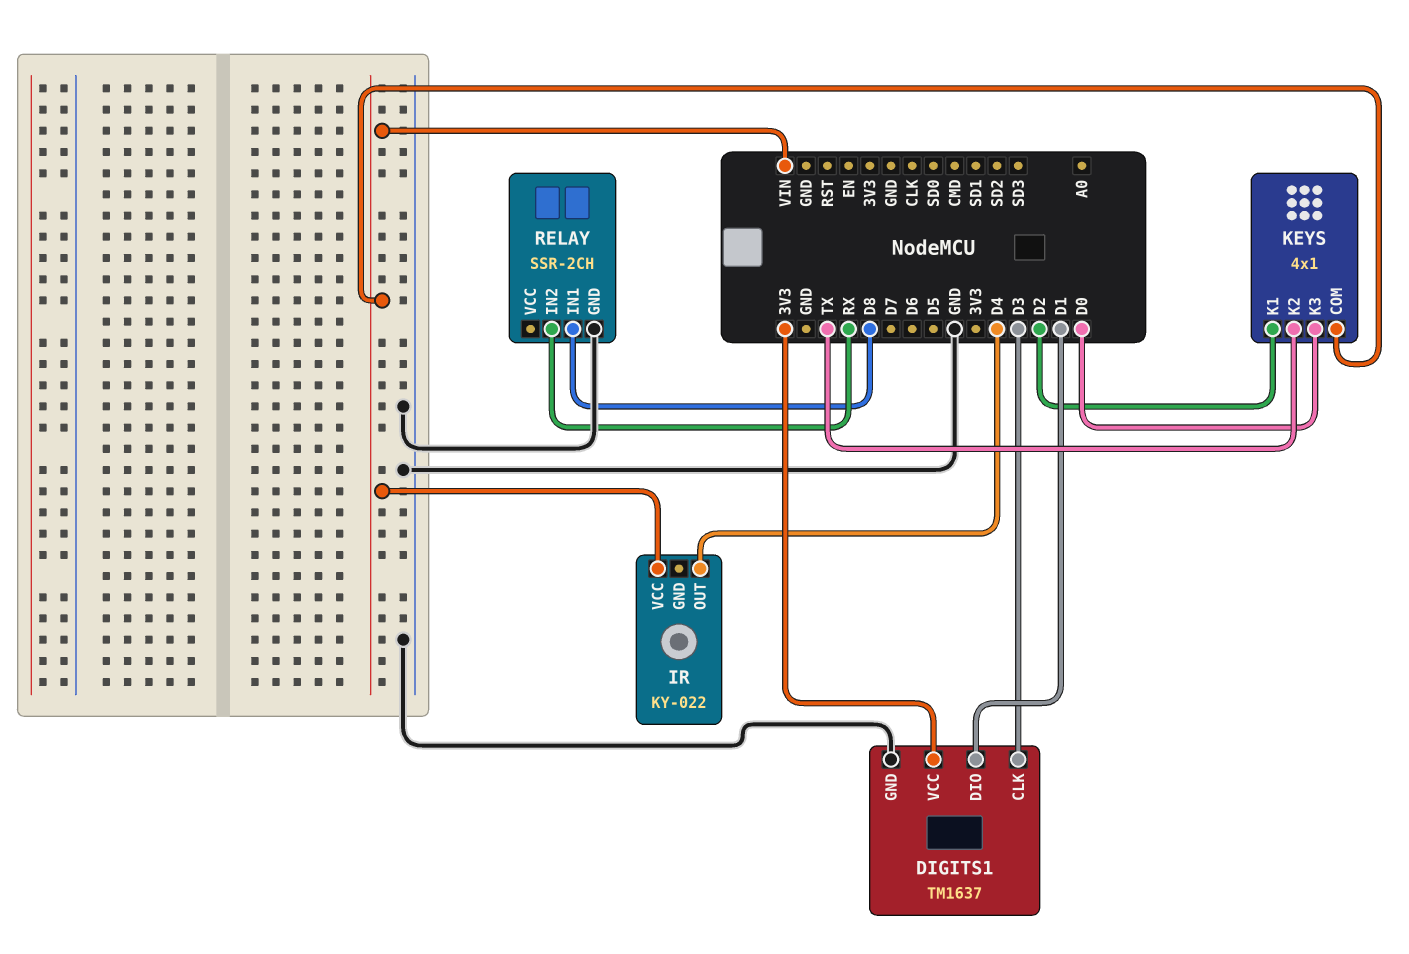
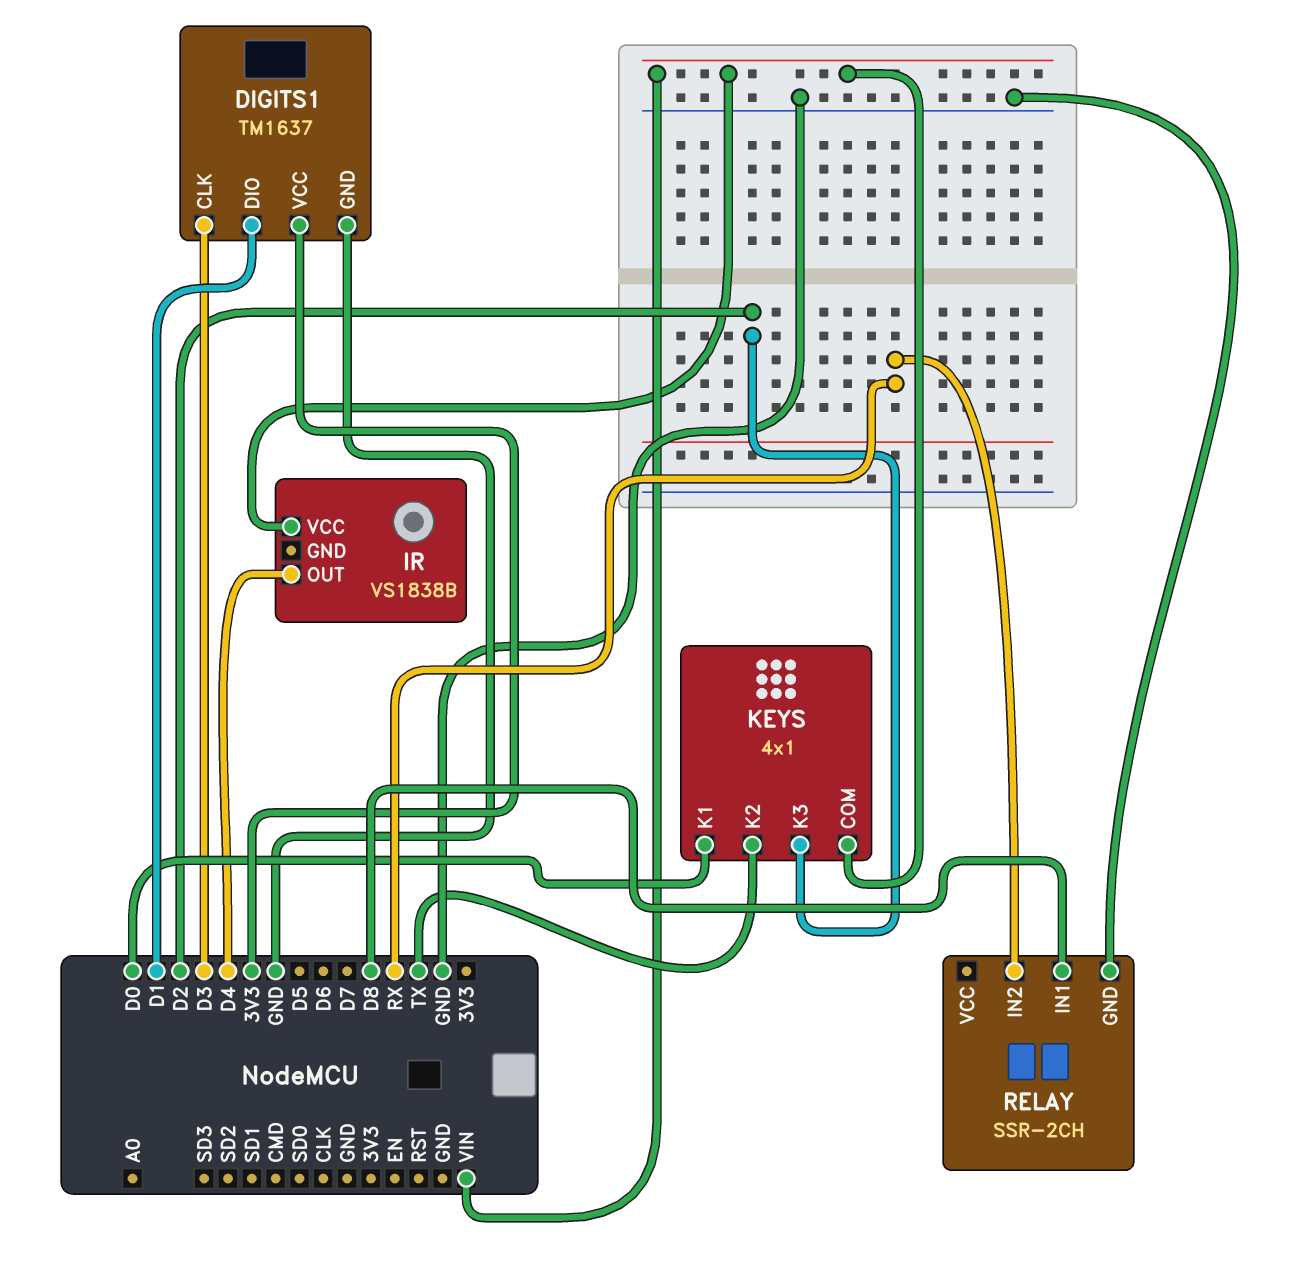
IR: KY-022 -> VS1838B
KEYS pin K1: D2 -> D0
KEYS pin K3: D0 -> D2

